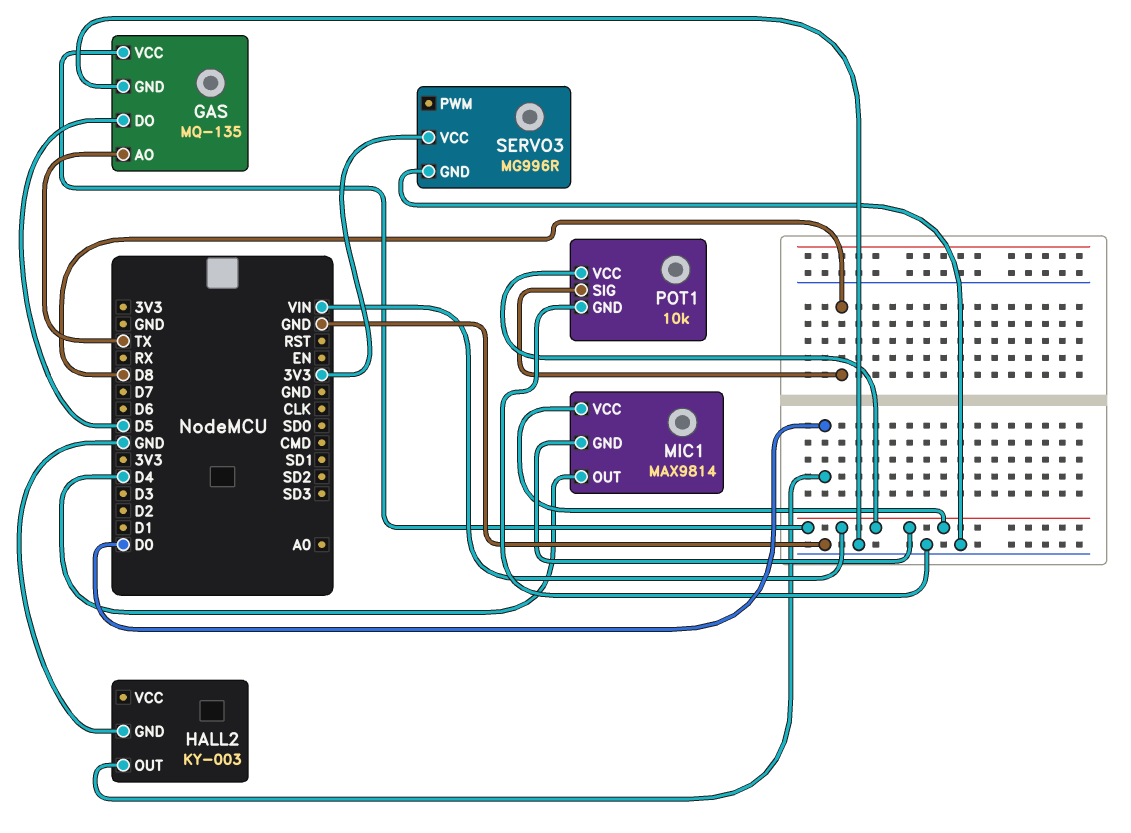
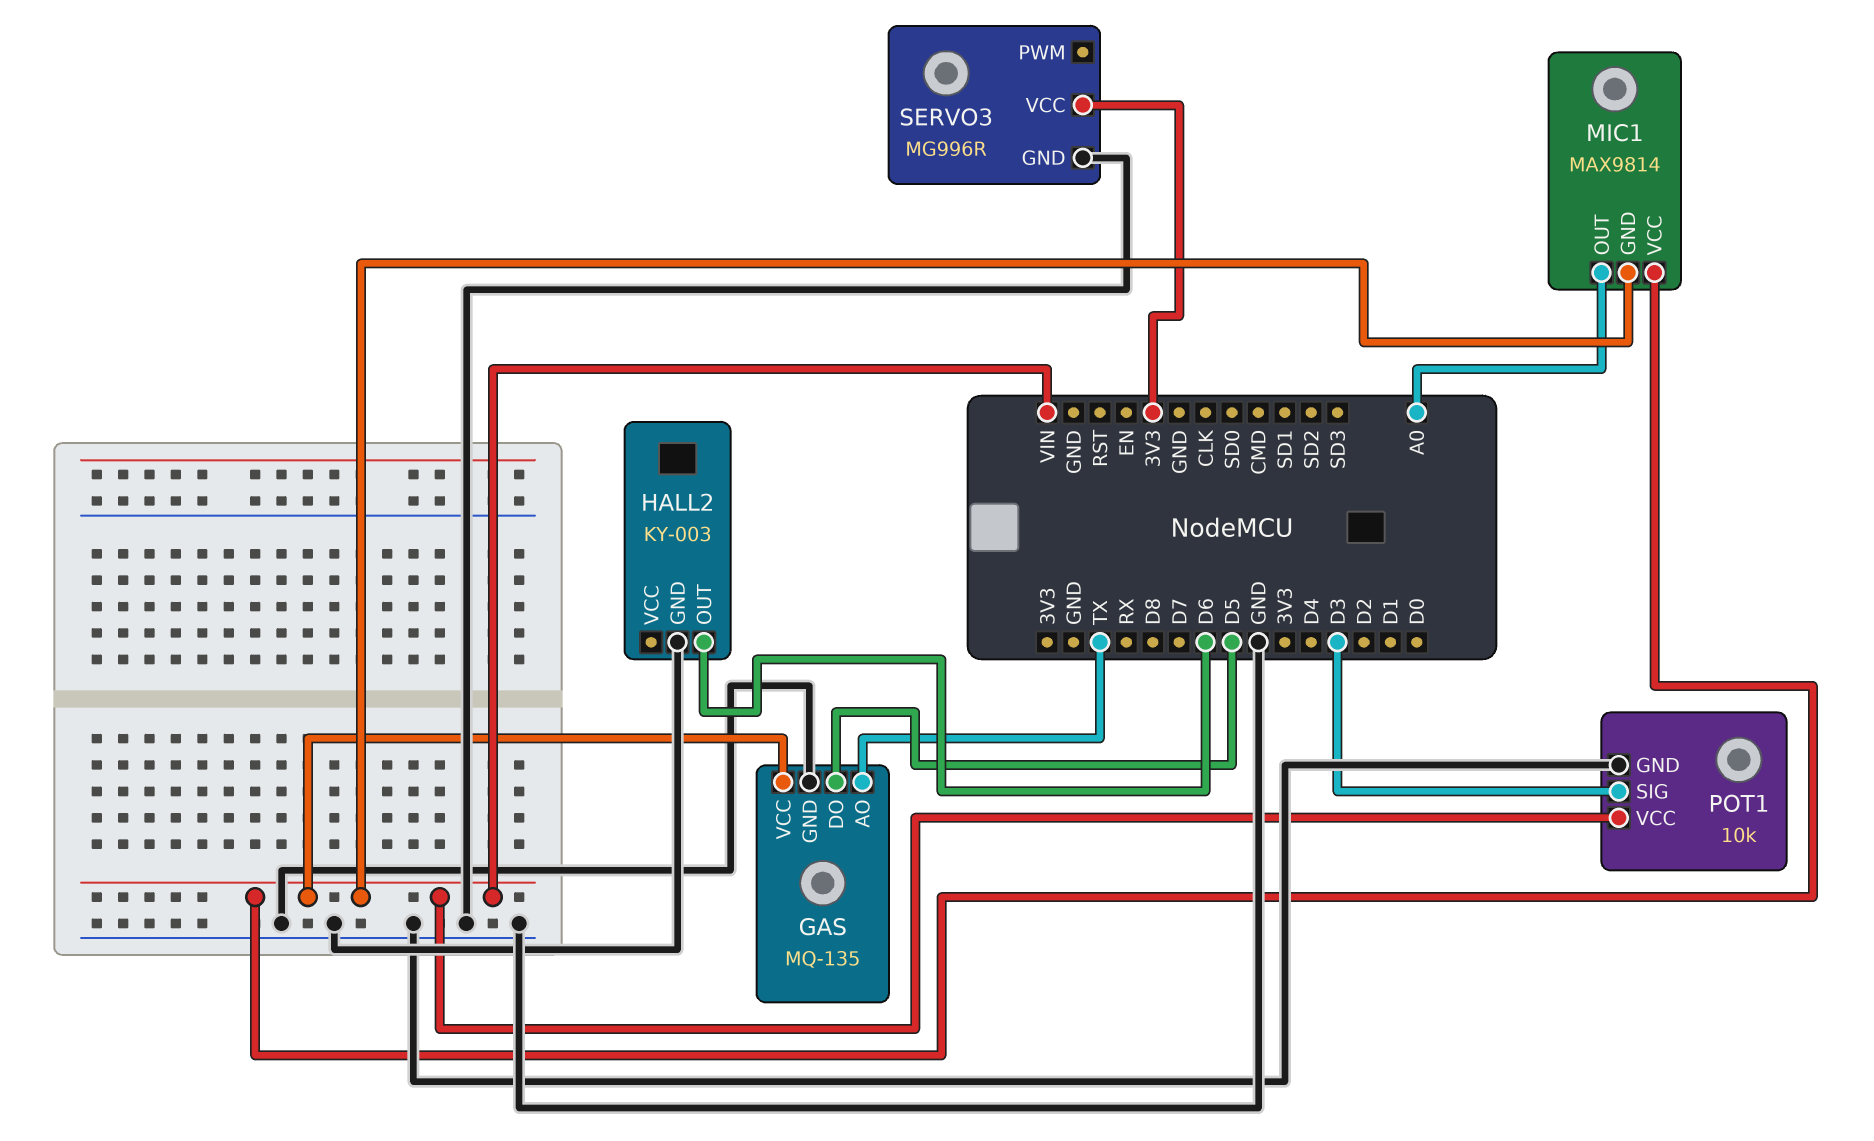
HALL2 pin OUT: D0 -> D6
MIC1 pin OUT: D4 -> A0
POT1 pin SIG: D8 -> D3

